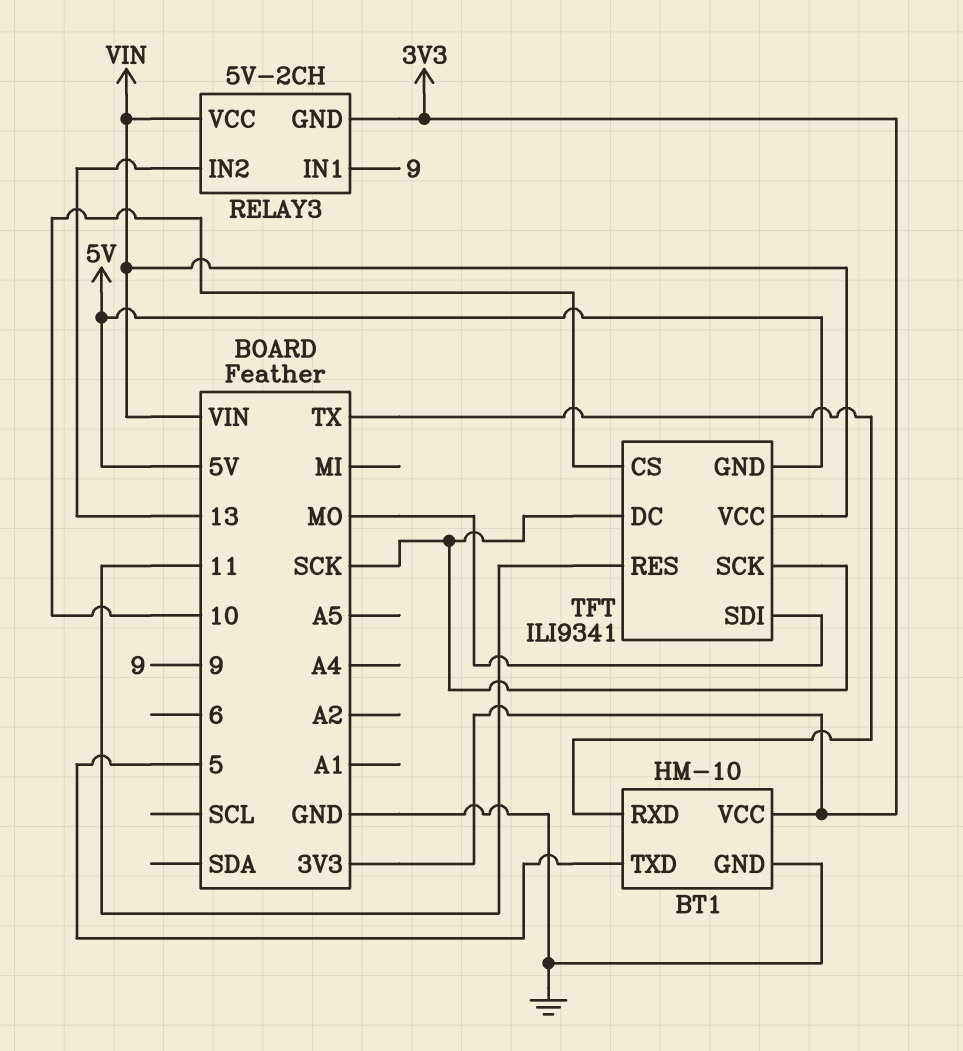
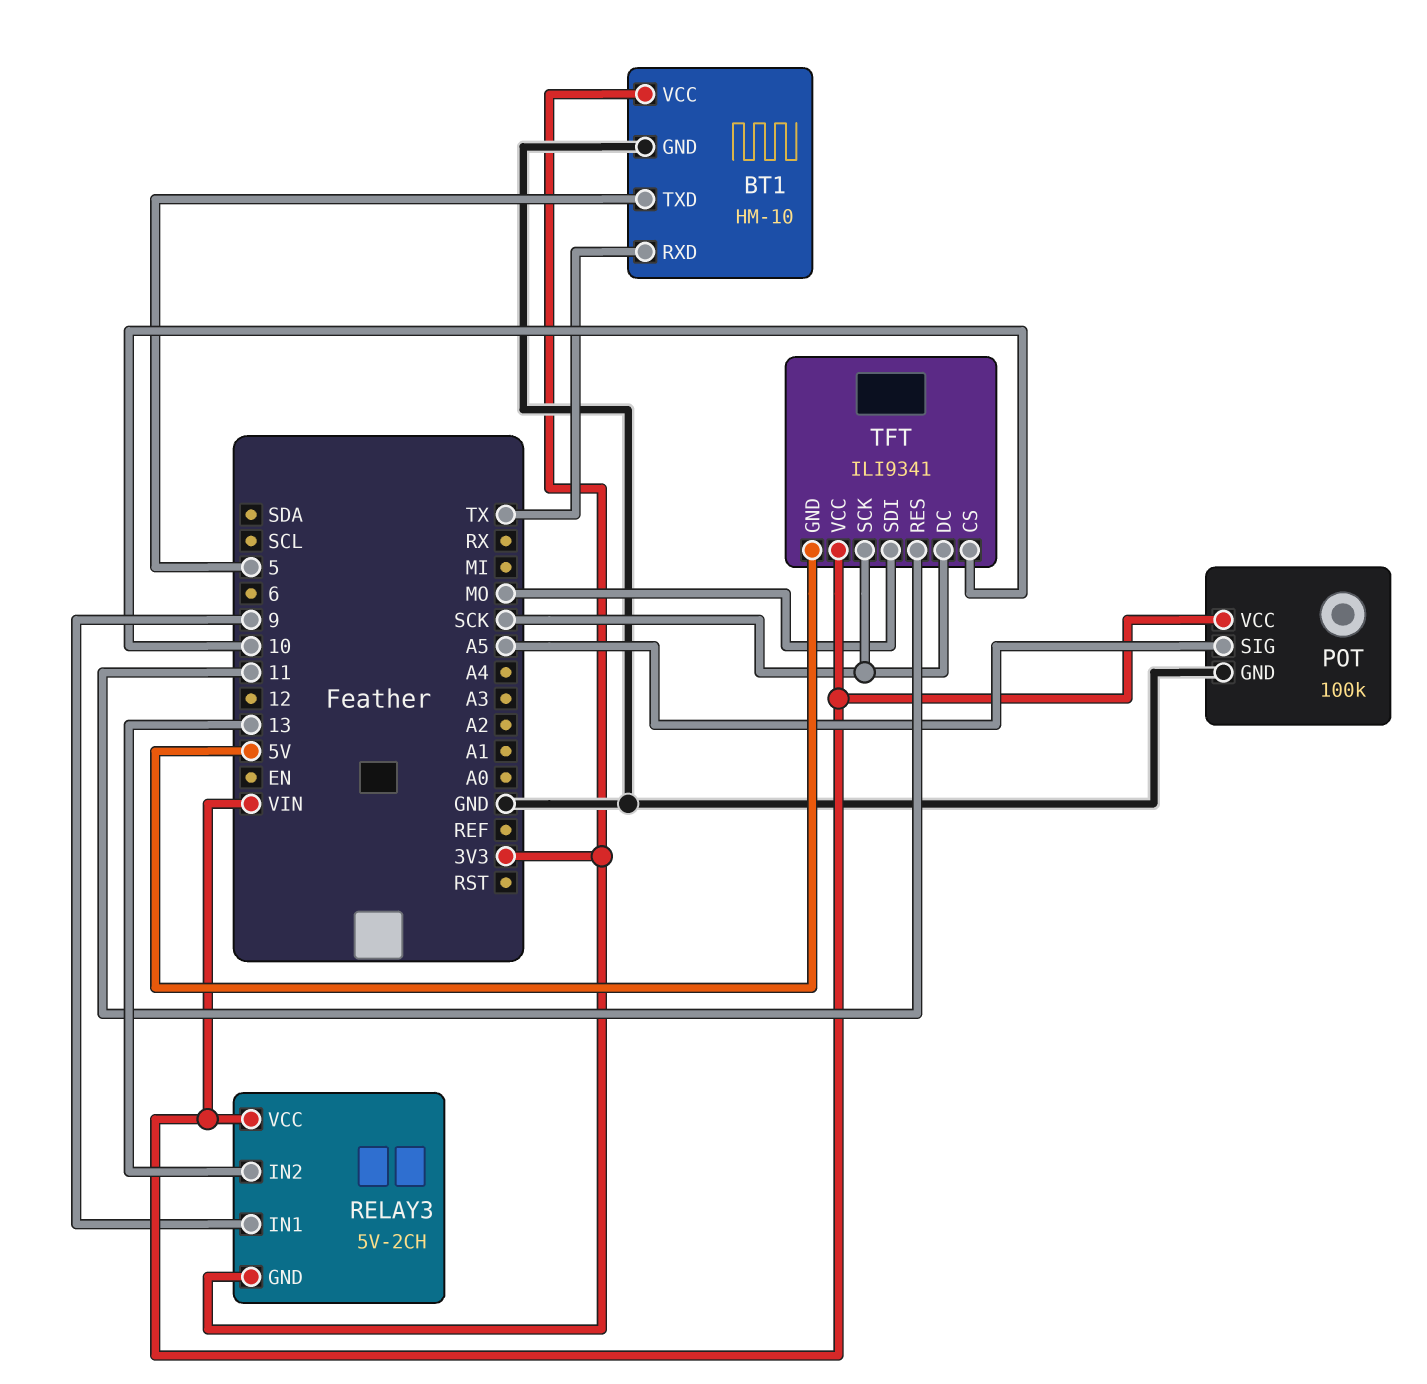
POT: none -> 100k
POT pin GND: none -> GND
POT pin SIG: none -> A5
POT pin VCC: none -> VIN

